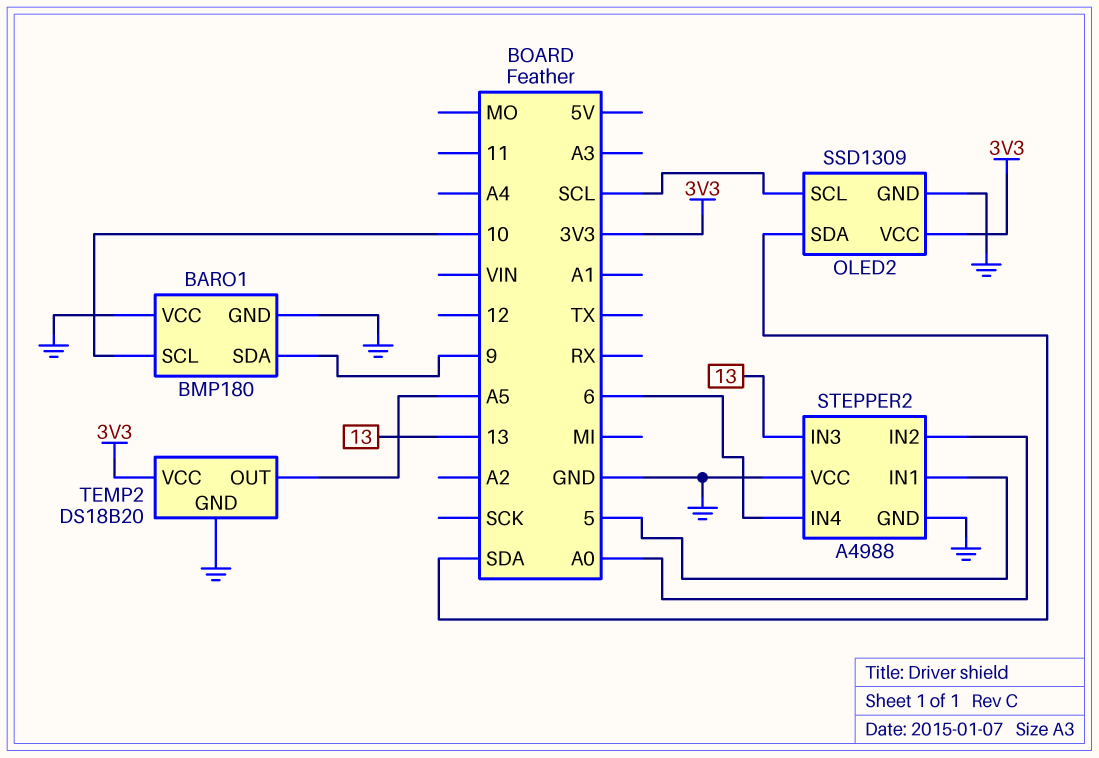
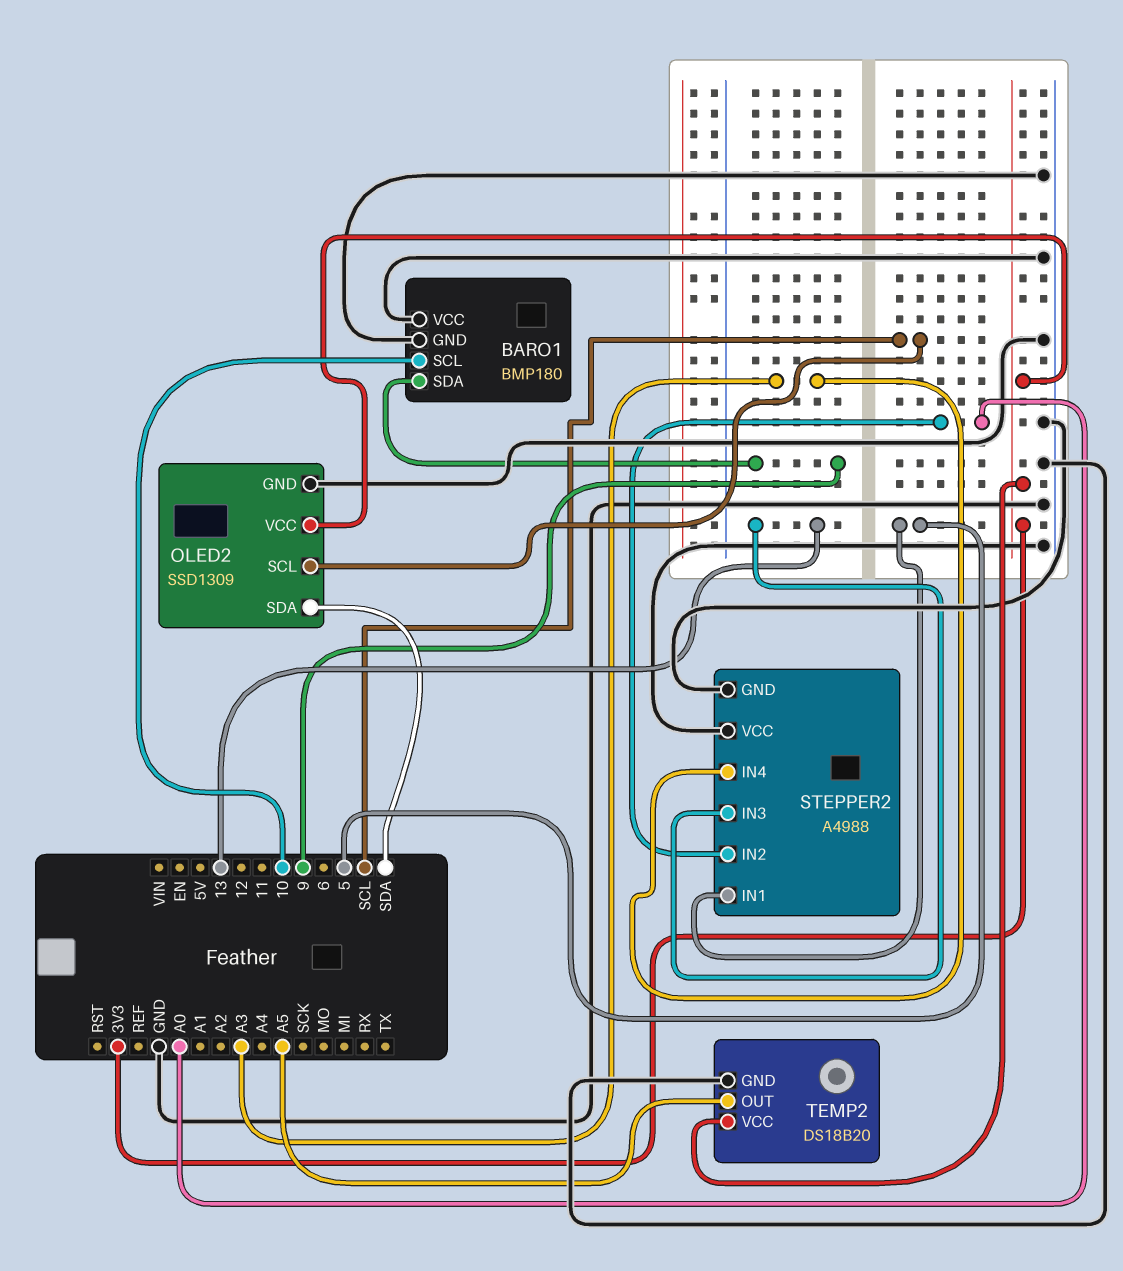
STEPPER2 pin IN4: 6 -> A3

